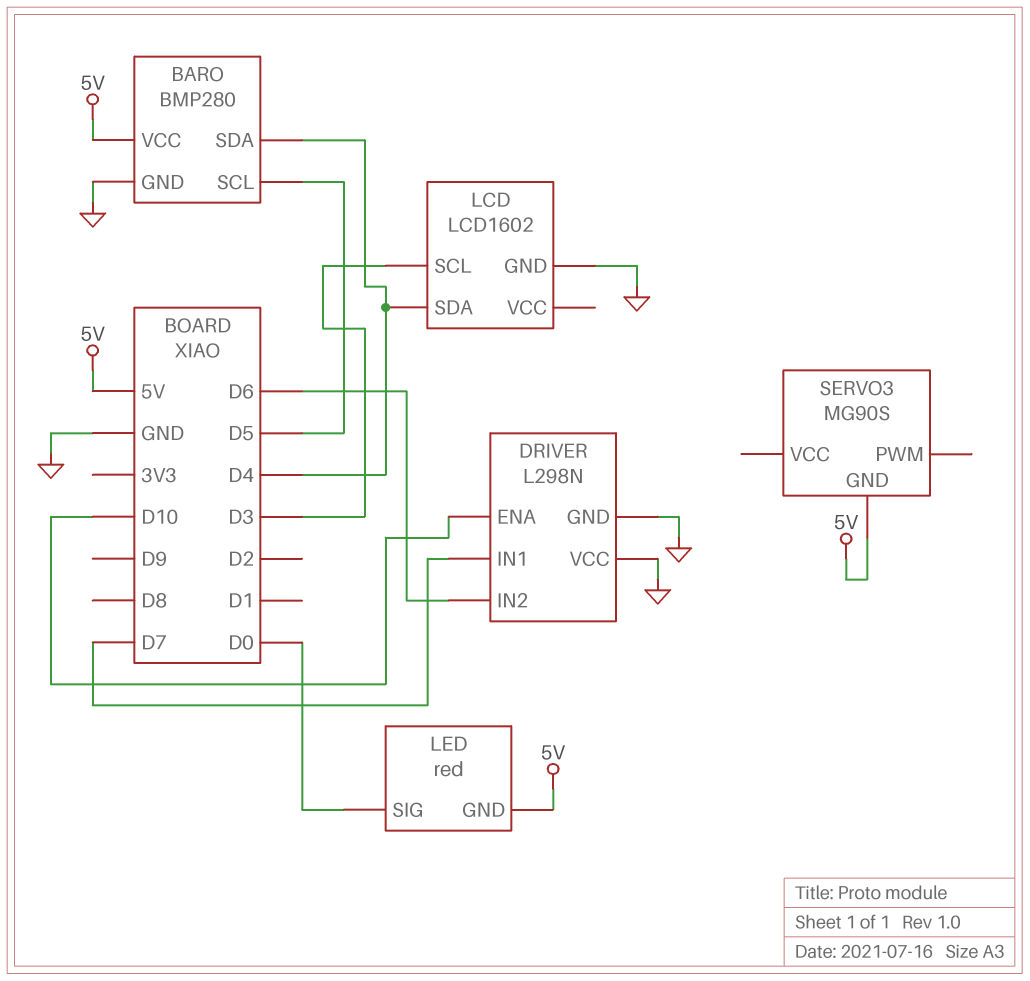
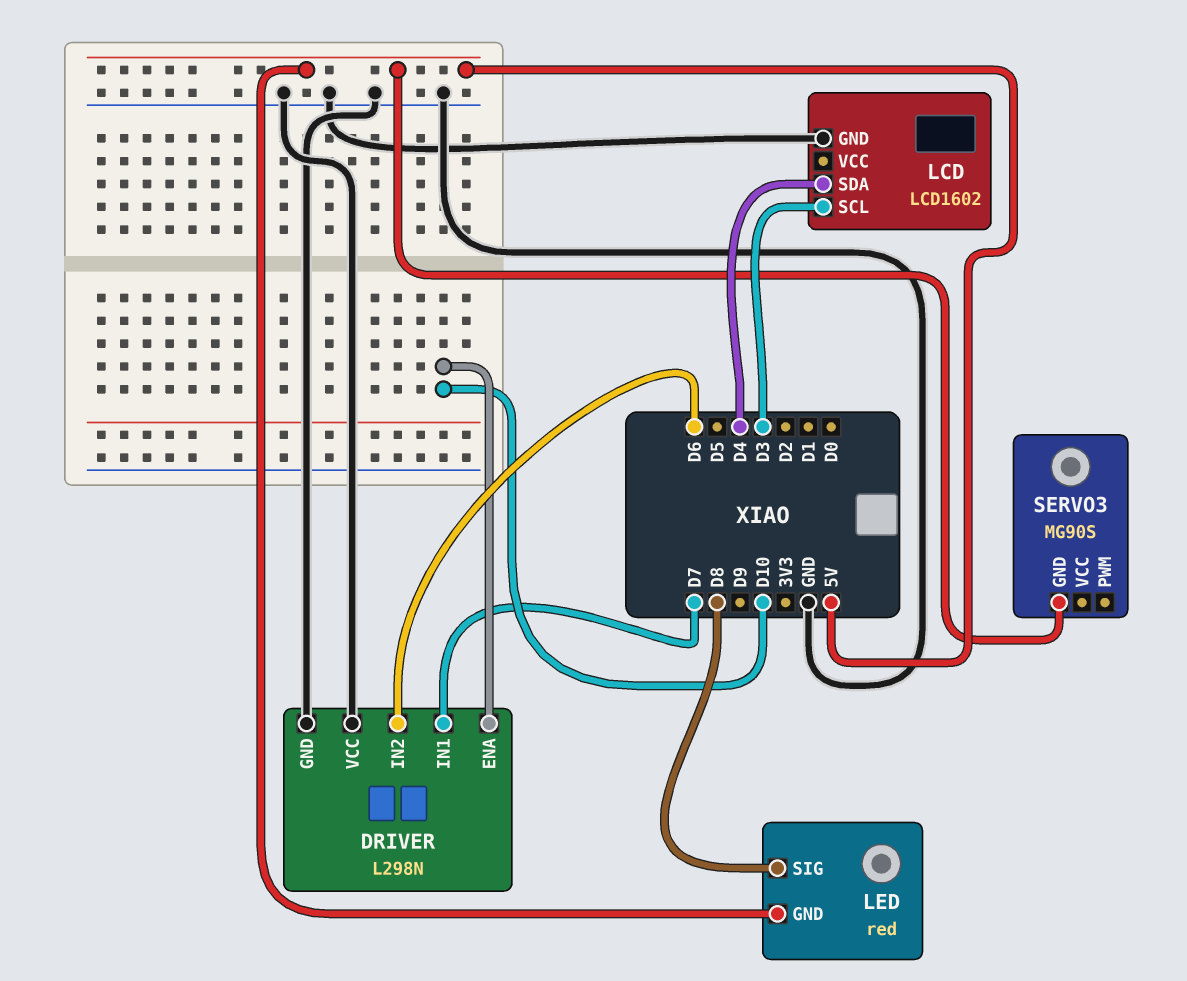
BARO: BMP280 -> none
BARO pin GND: GND -> none
BARO pin SCL: D5 -> none
BARO pin SDA: D4 -> none
BARO pin VCC: 5V -> none
LED pin SIG: D0 -> D8

